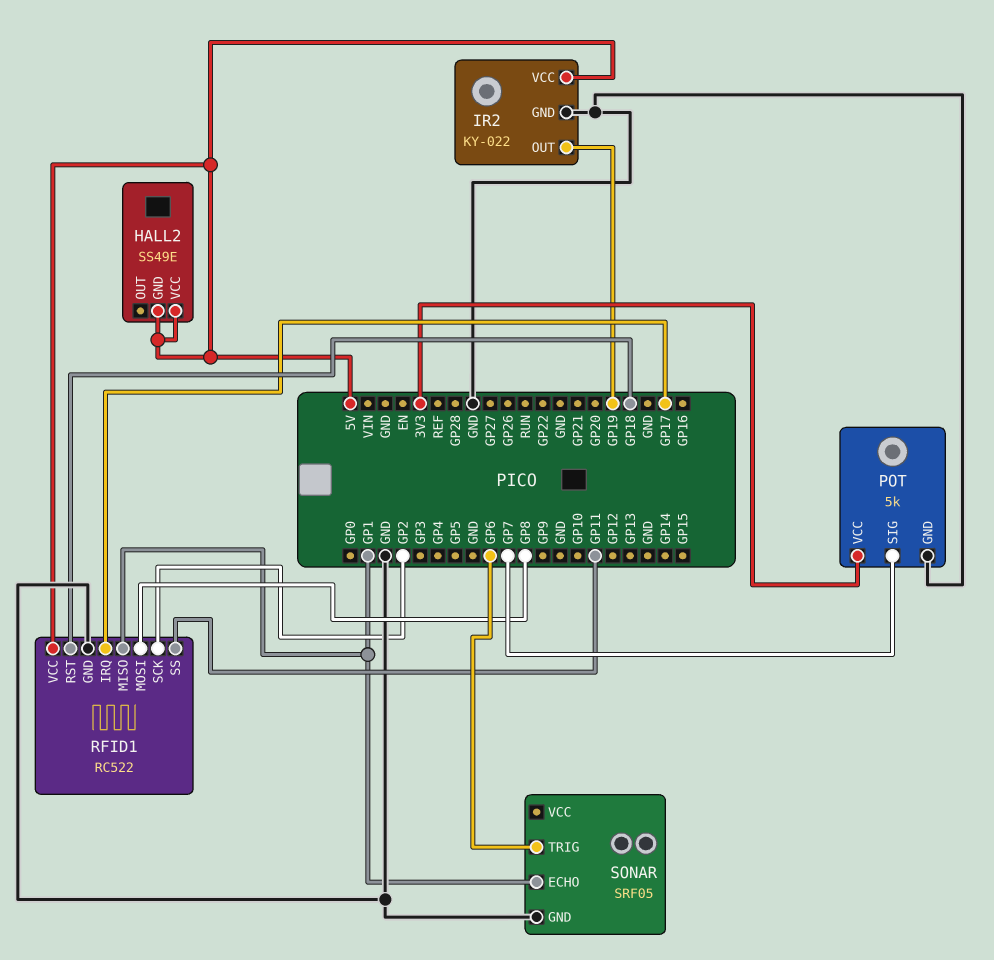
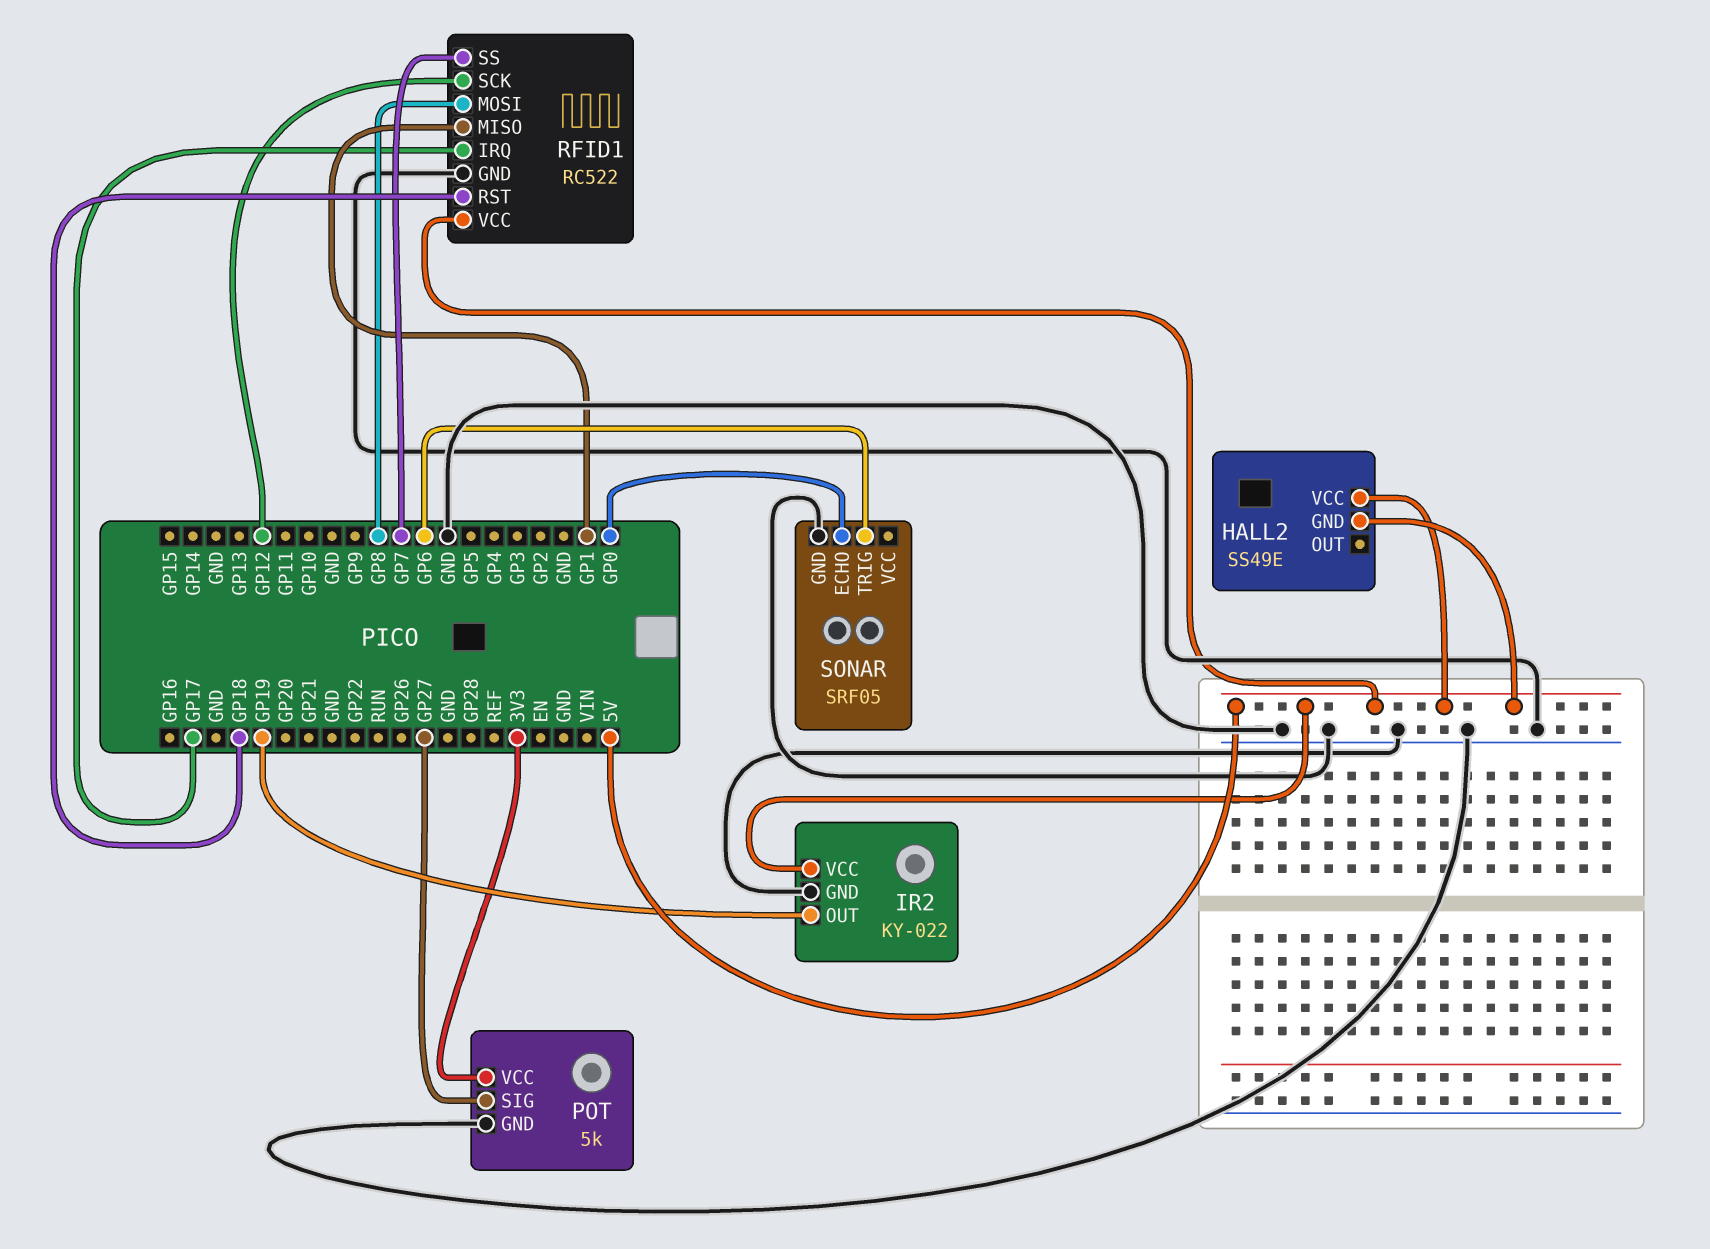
POT pin SIG: GP7 -> GP27
RFID1 pin SCK: GP2 -> GP12
RFID1 pin SS: GP11 -> GP7
SONAR pin ECHO: GP1 -> GP0

